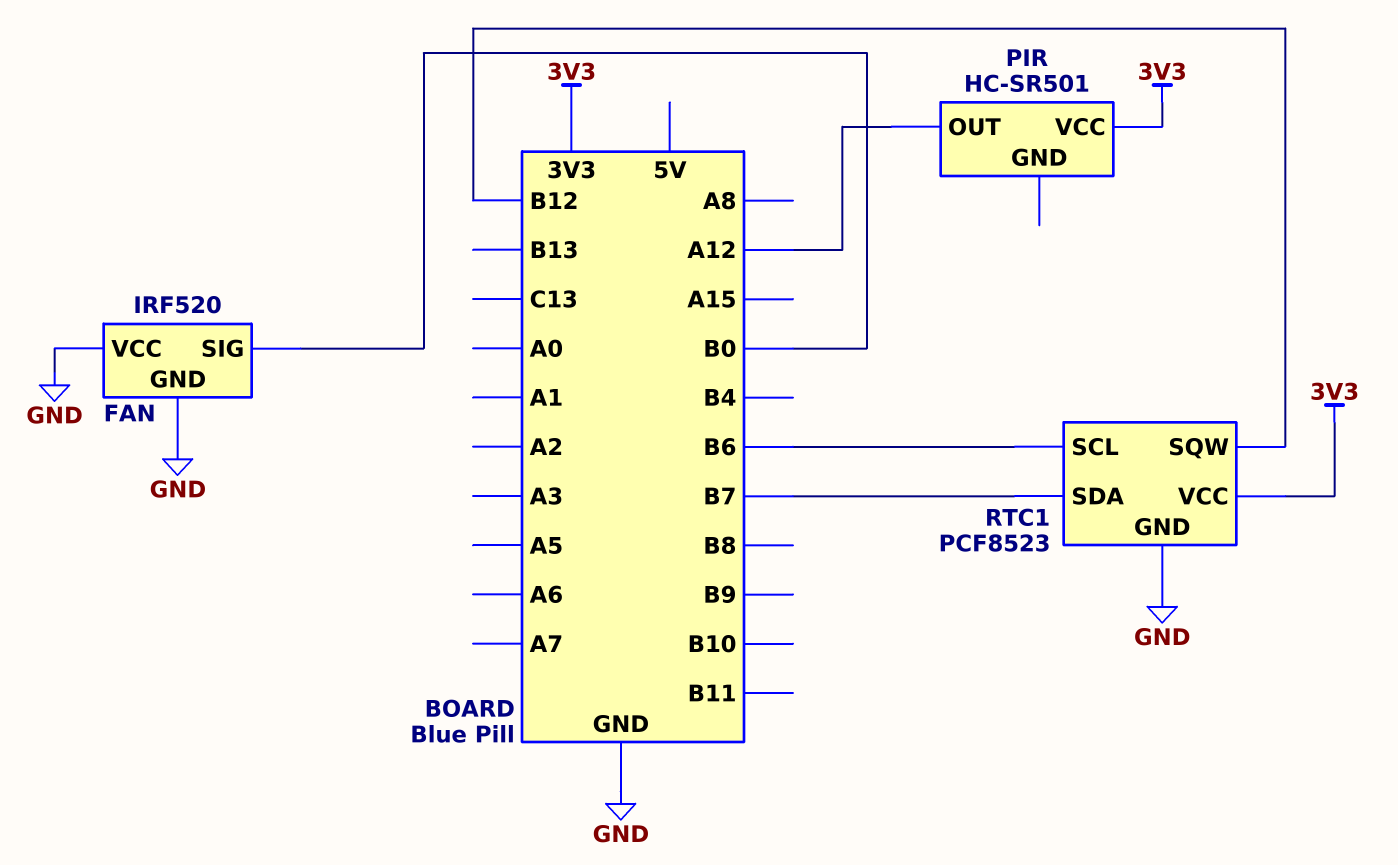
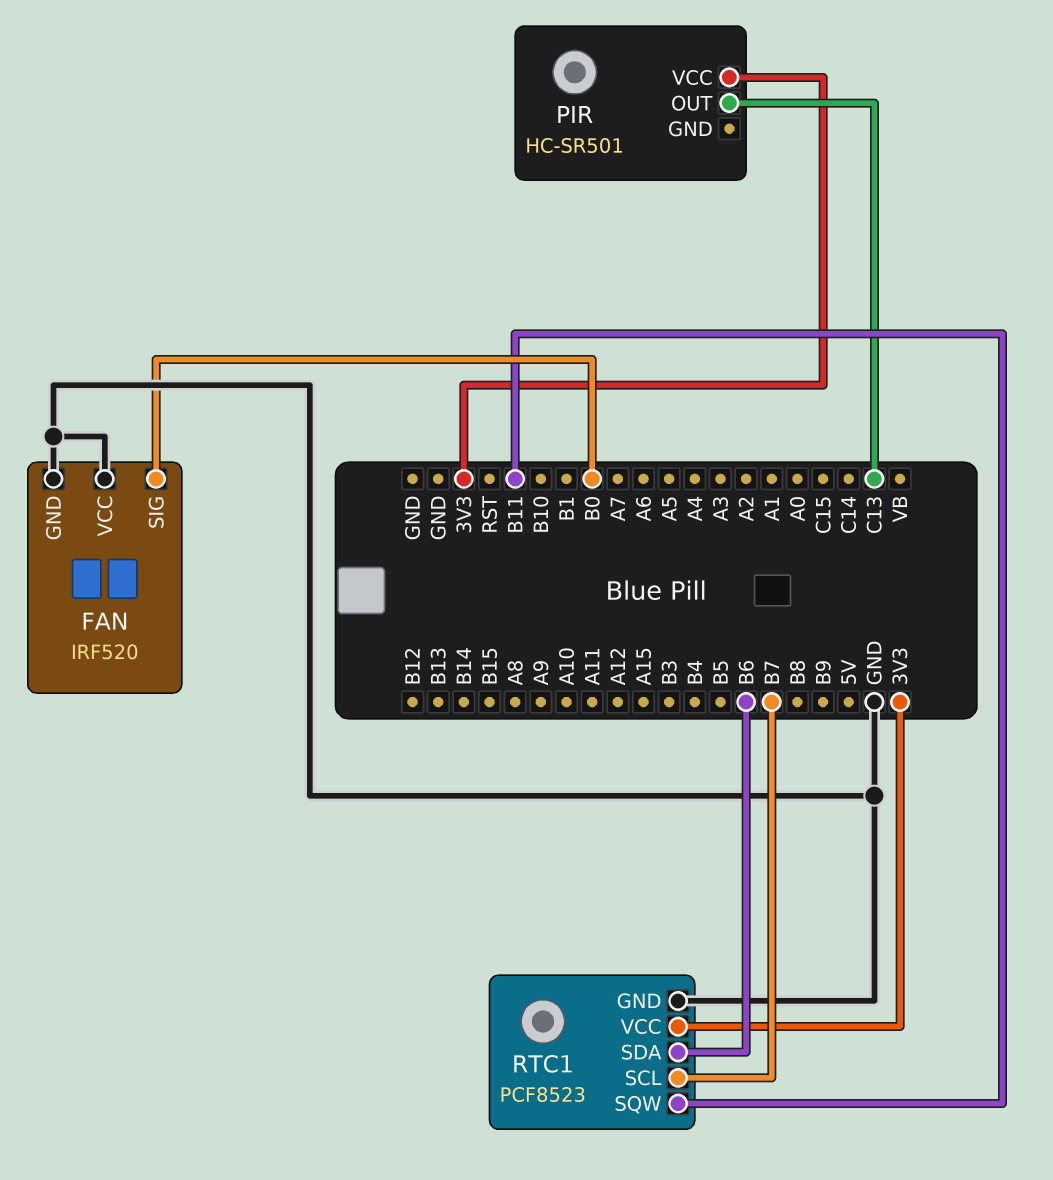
PIR pin OUT: A12 -> C13
RTC1 pin SCL: B6 -> B7
RTC1 pin SDA: B7 -> B6
RTC1 pin SQW: B12 -> B11

